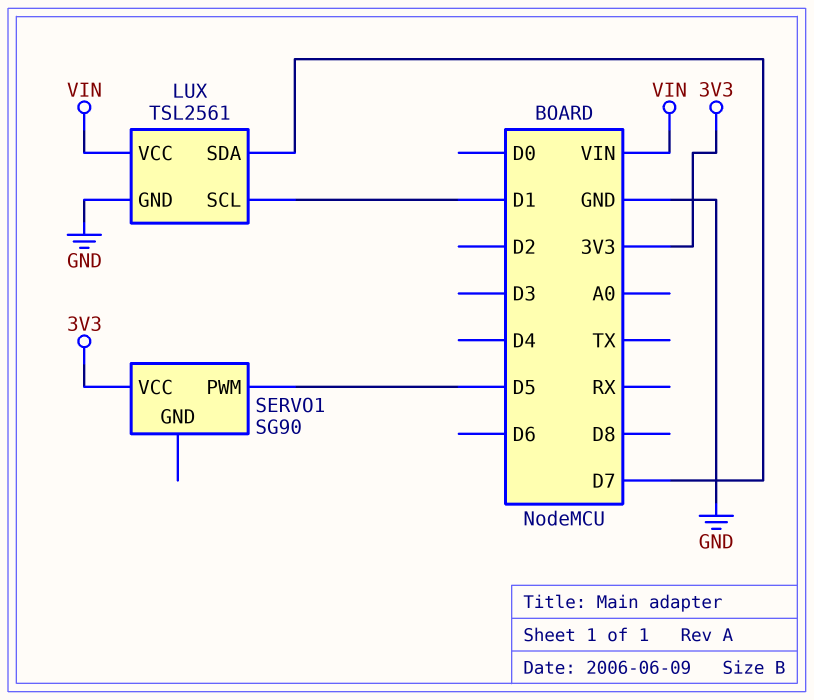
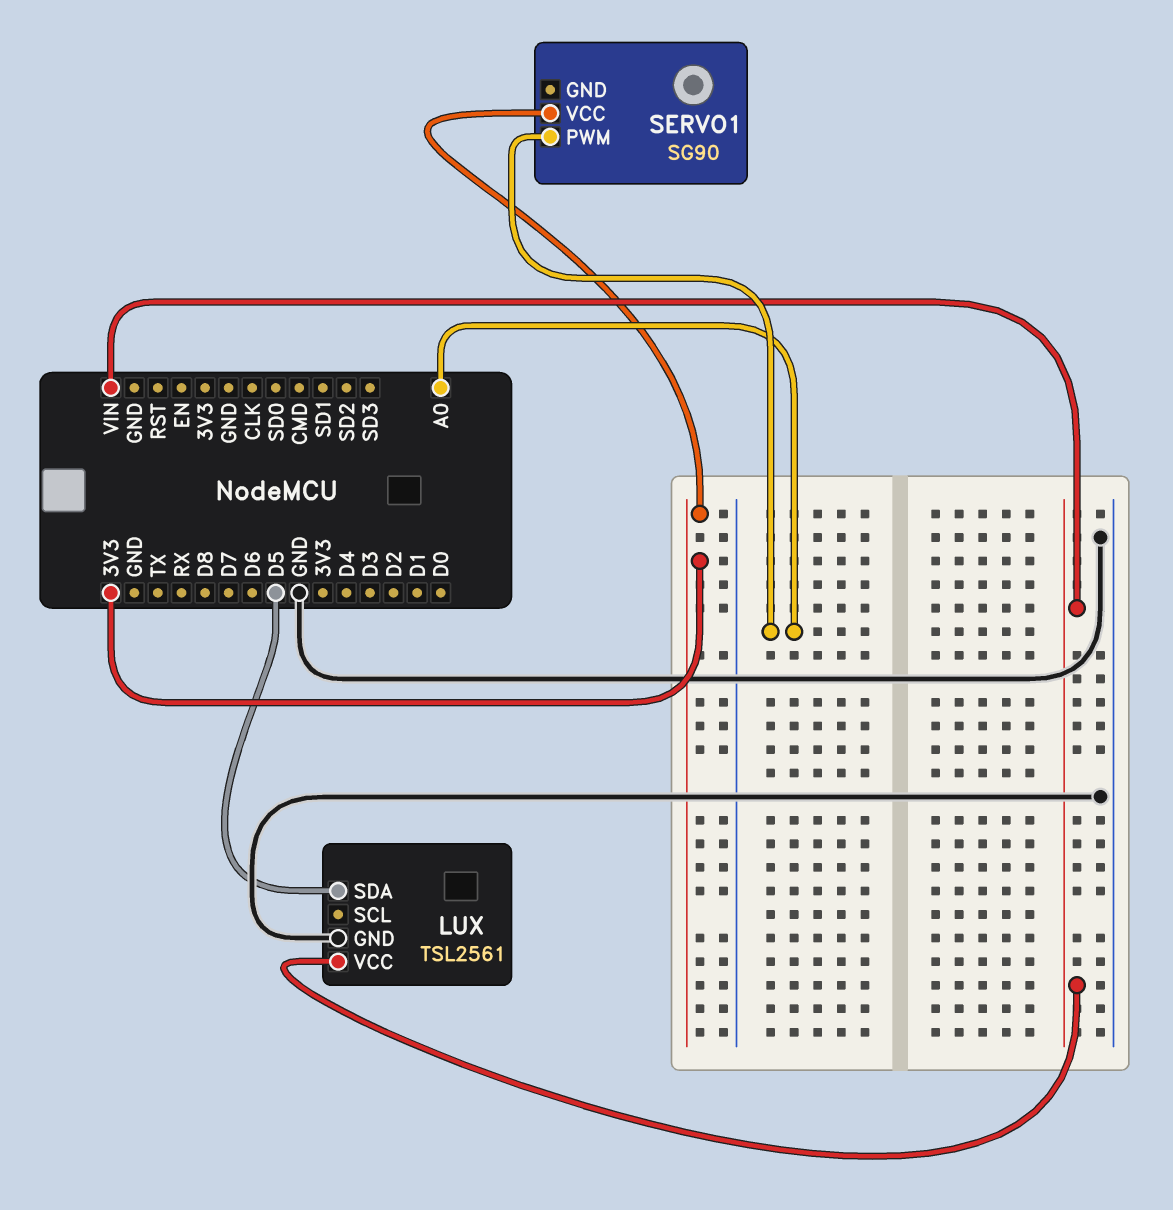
LUX pin SCL: D1 -> none
LUX pin SDA: D7 -> D5
SERVO1 pin PWM: D5 -> A0

